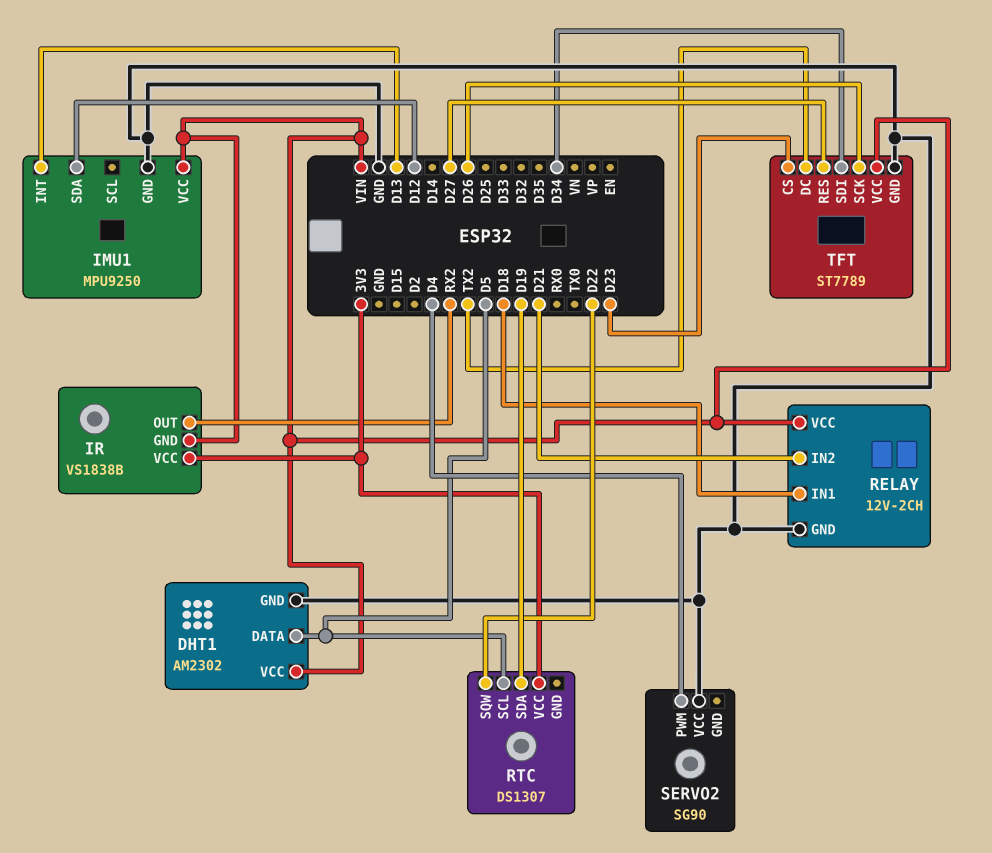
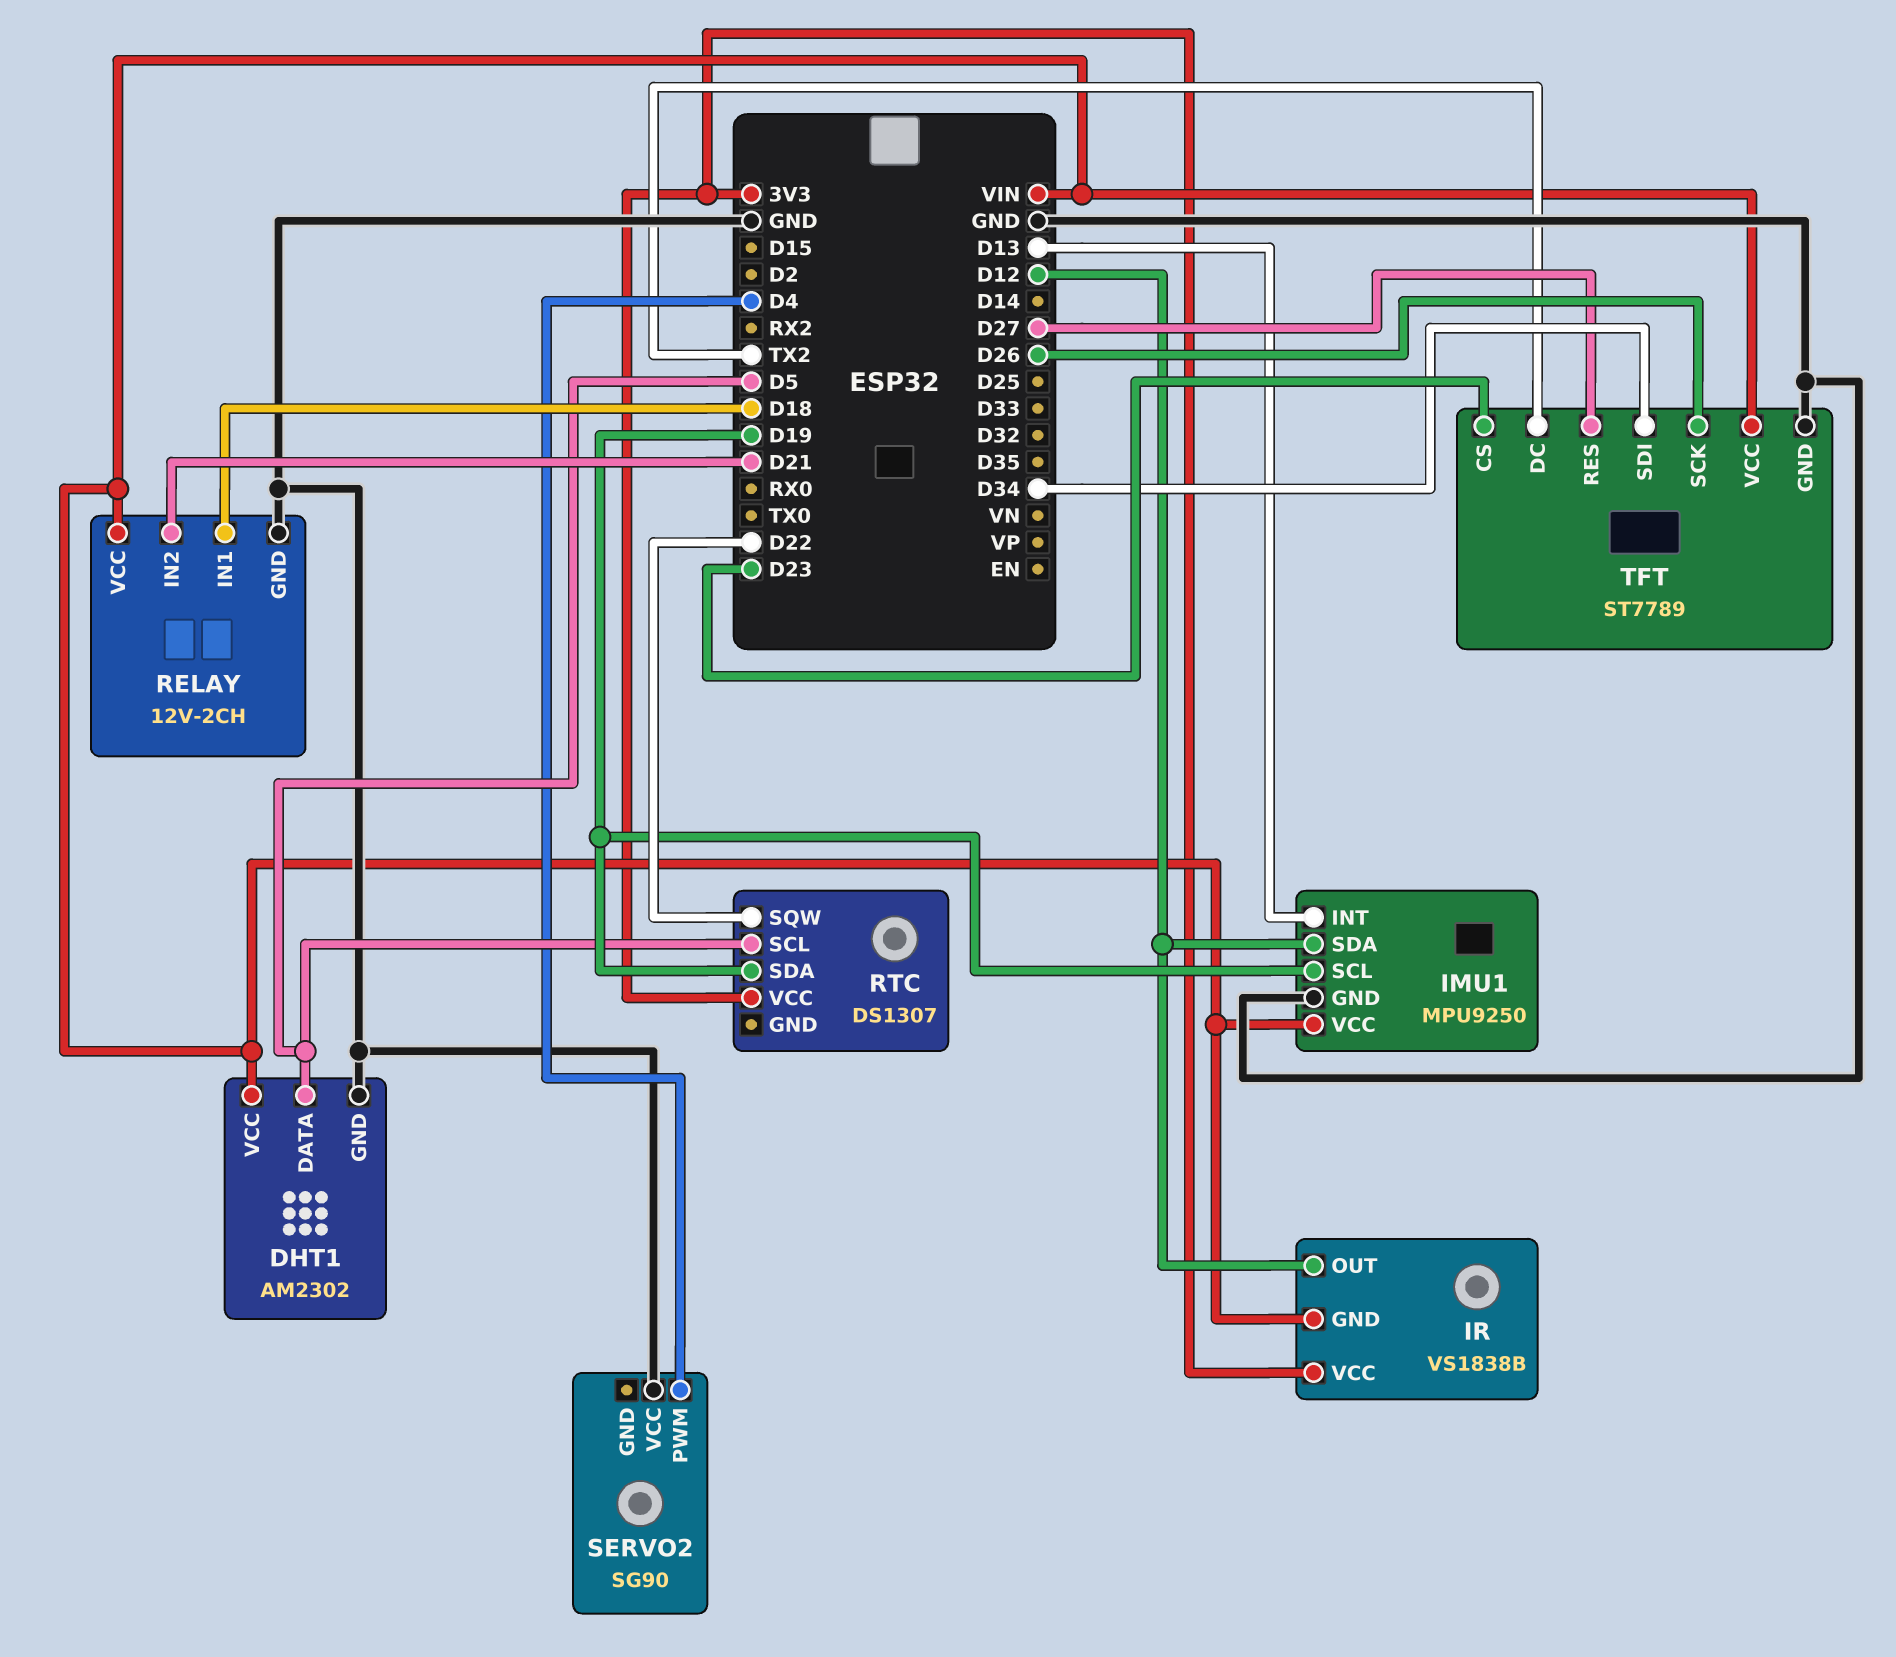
IMU1 pin SCL: none -> D19
IR pin OUT: RX2 -> D12

